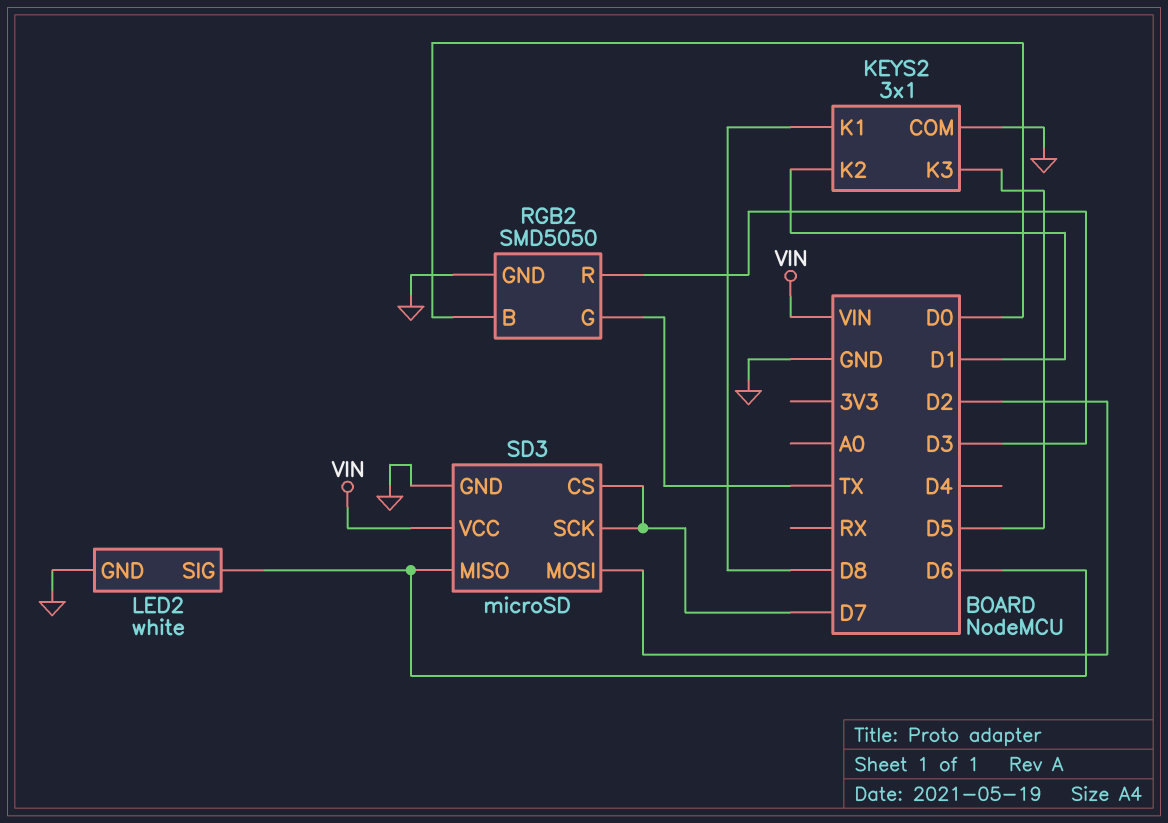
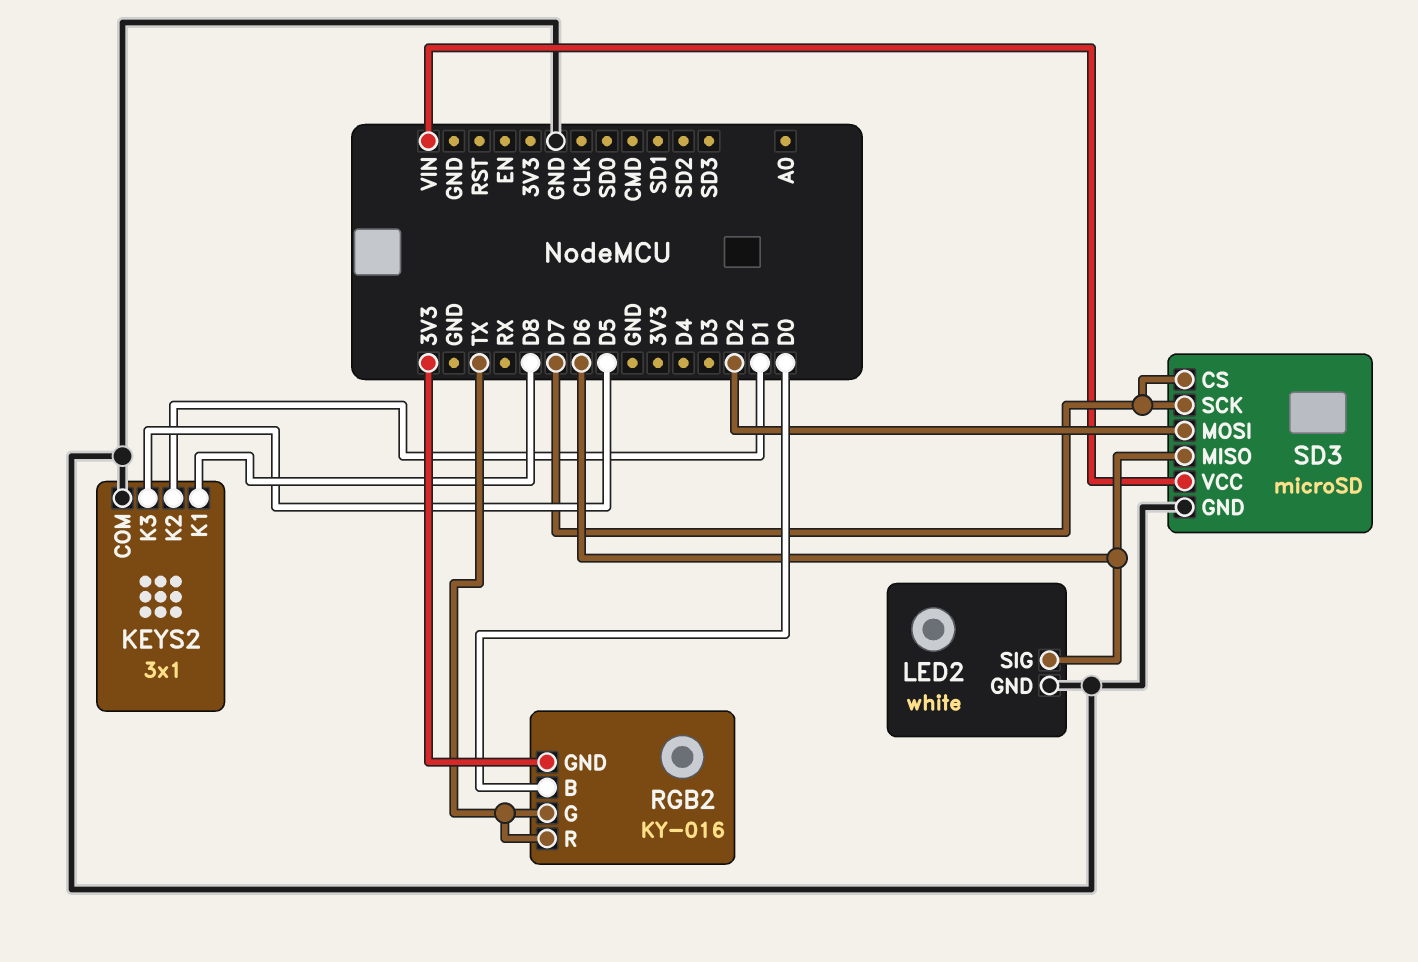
RGB2: SMD5050 -> KY-016
RGB2 pin GND: GND -> 3V3
RGB2 pin R: D3 -> TX

